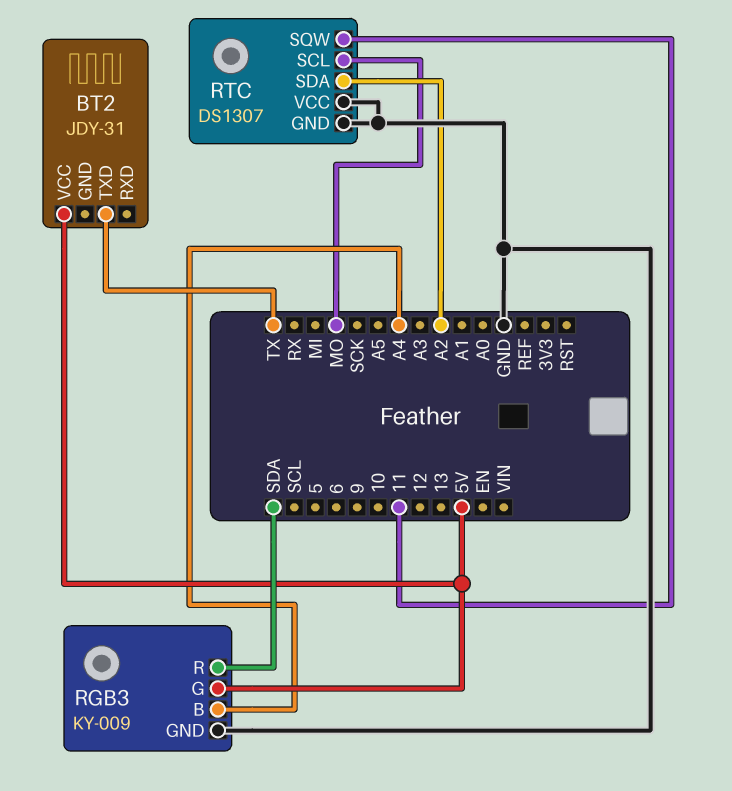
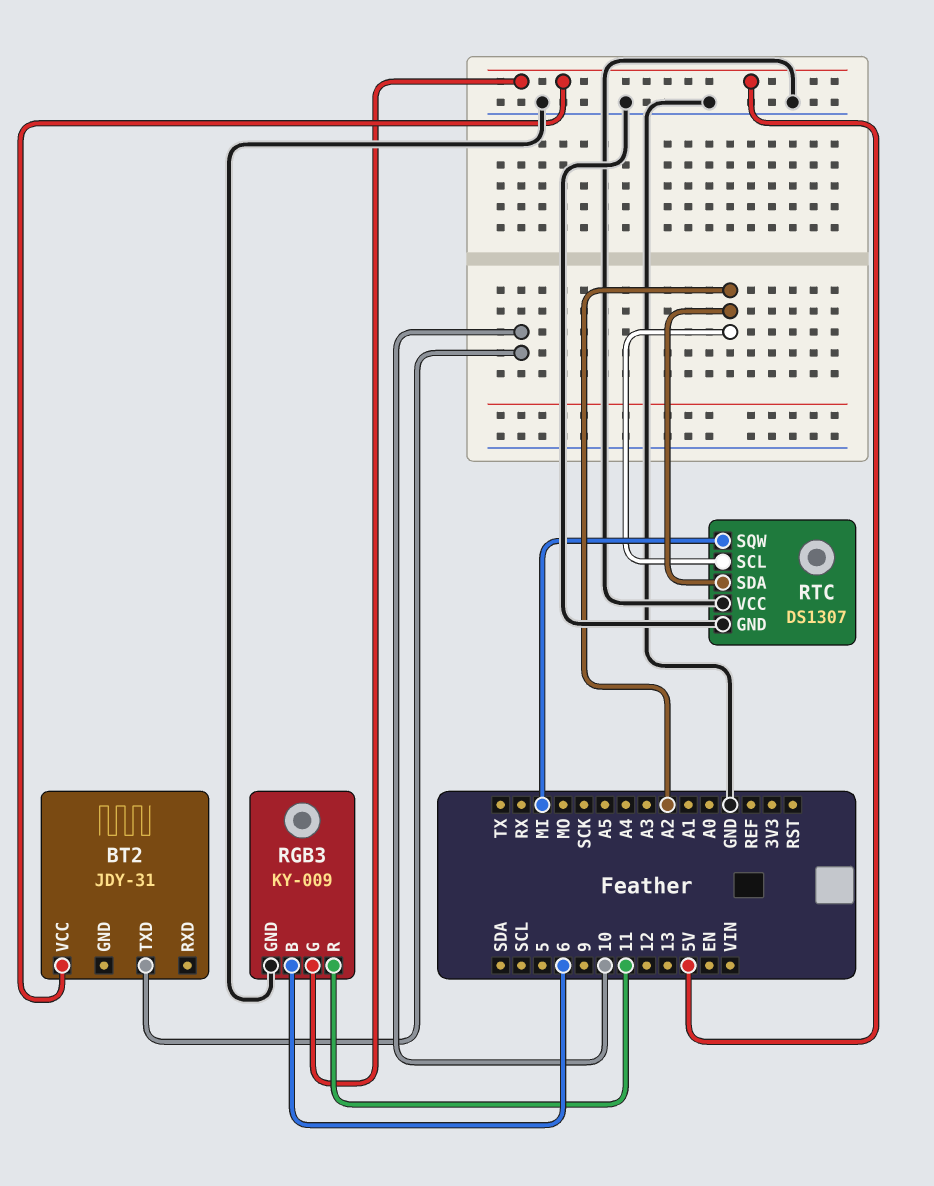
BT2 pin TXD: TX -> 10
RGB3 pin B: A4 -> 6
RGB3 pin R: SDA -> 11
RTC pin SCL: MO -> A2
RTC pin SQW: 11 -> MI

